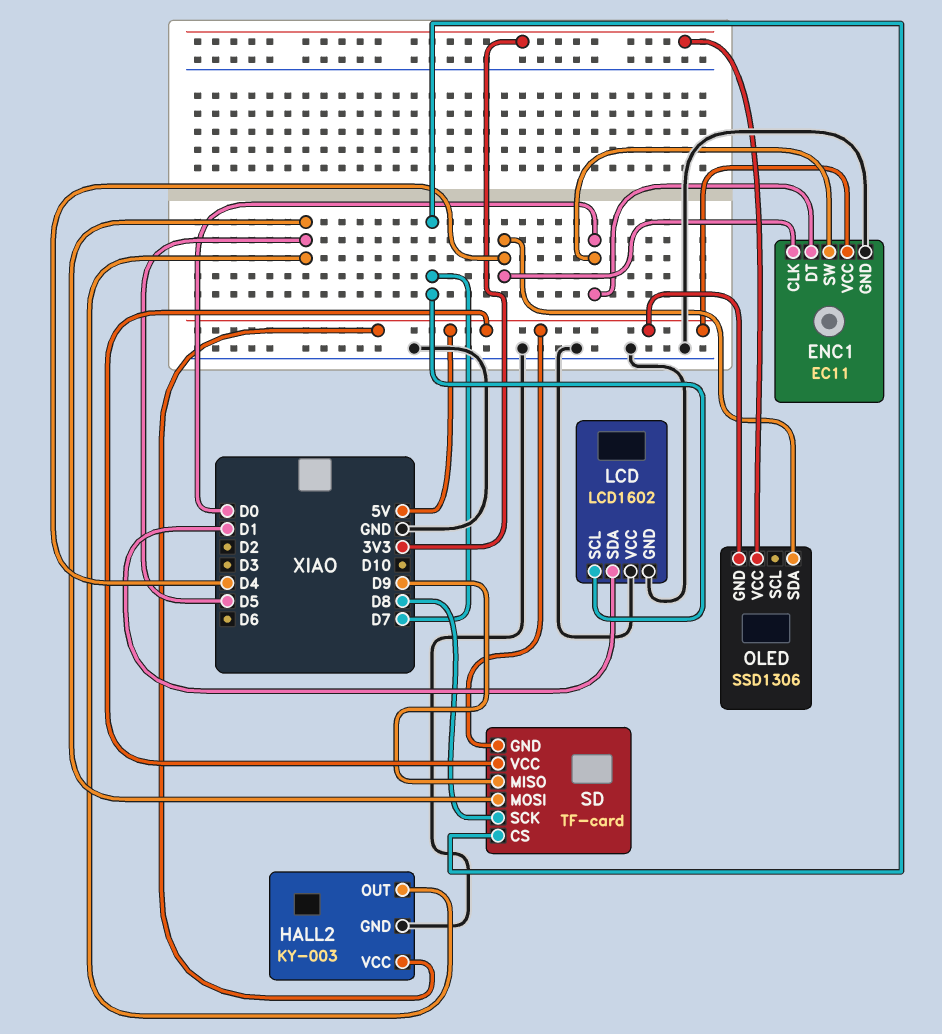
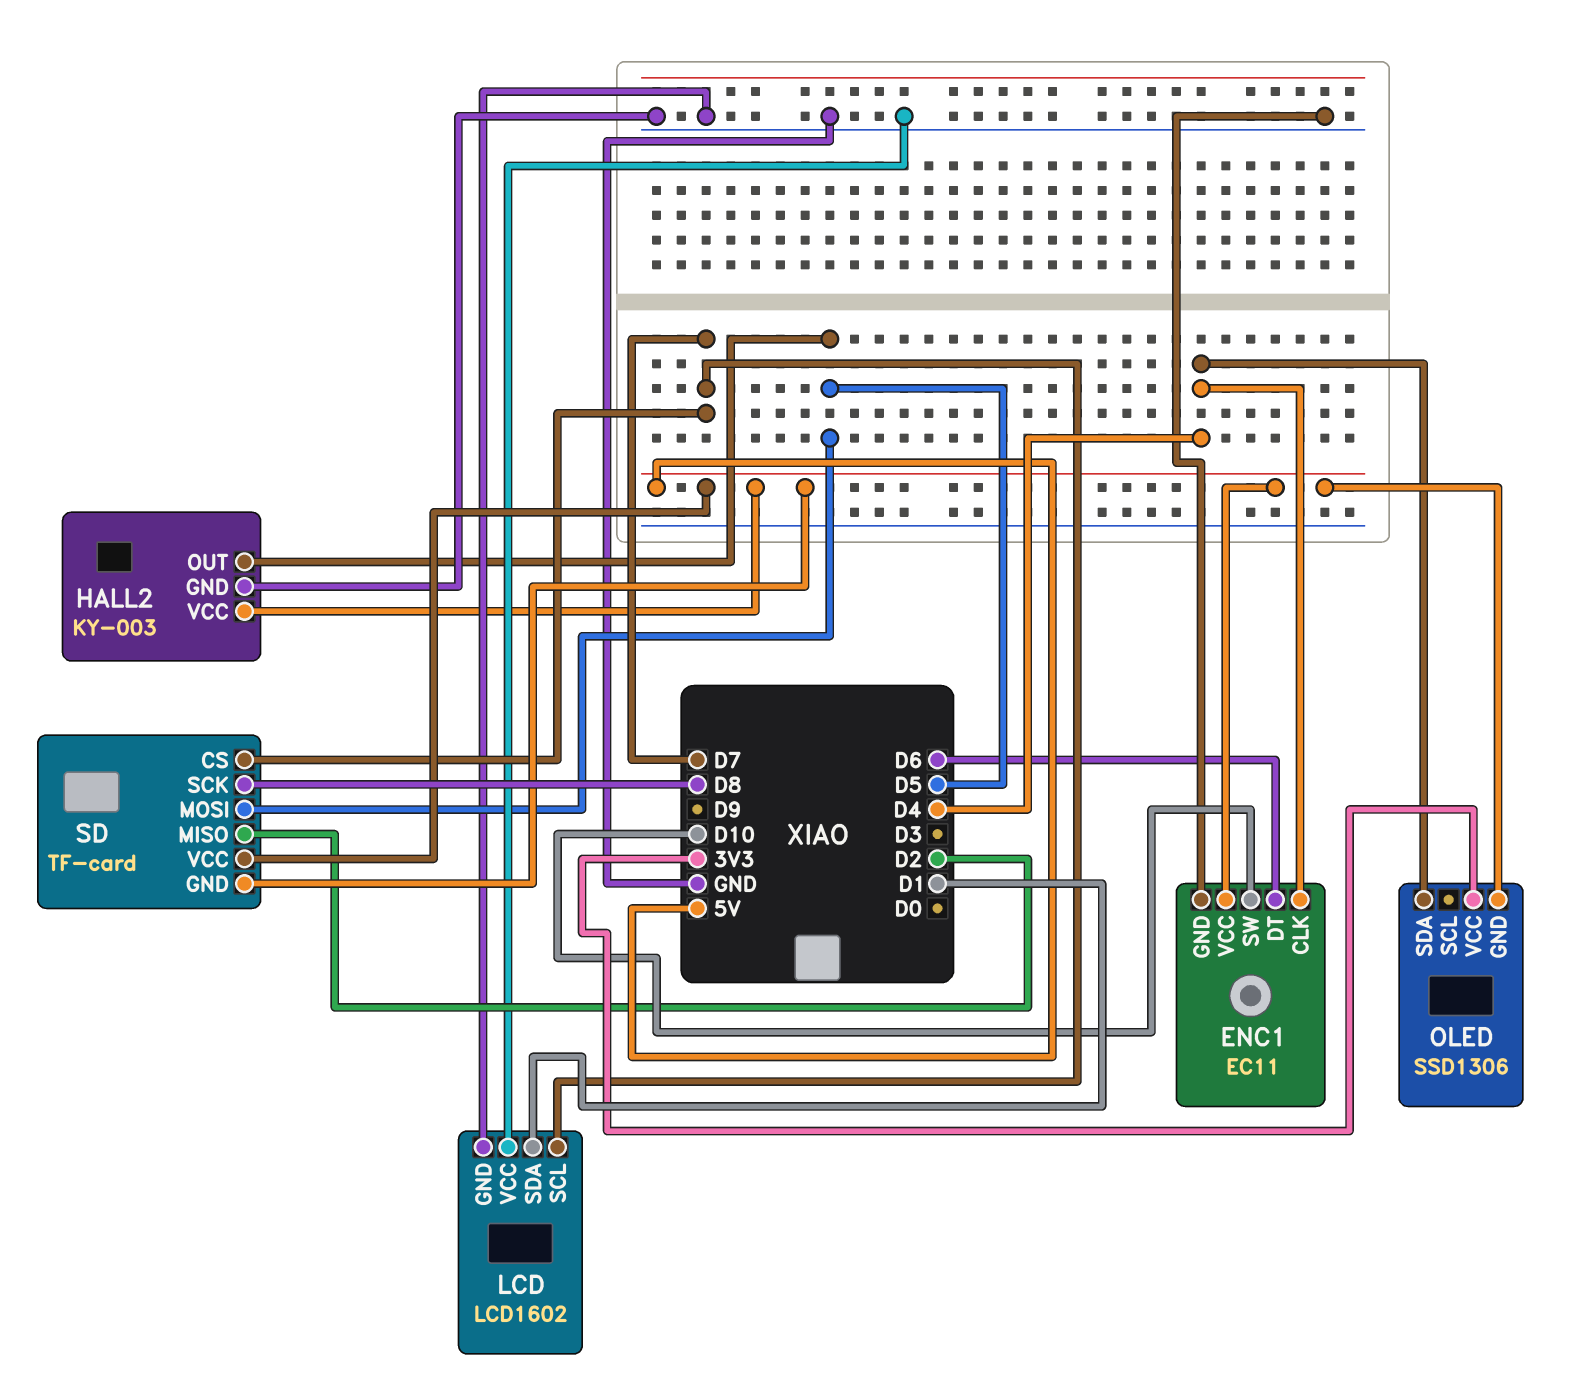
ENC1 pin DT: D0 -> D6
ENC1 pin SW: D0 -> D10
SD pin MISO: D9 -> D2

